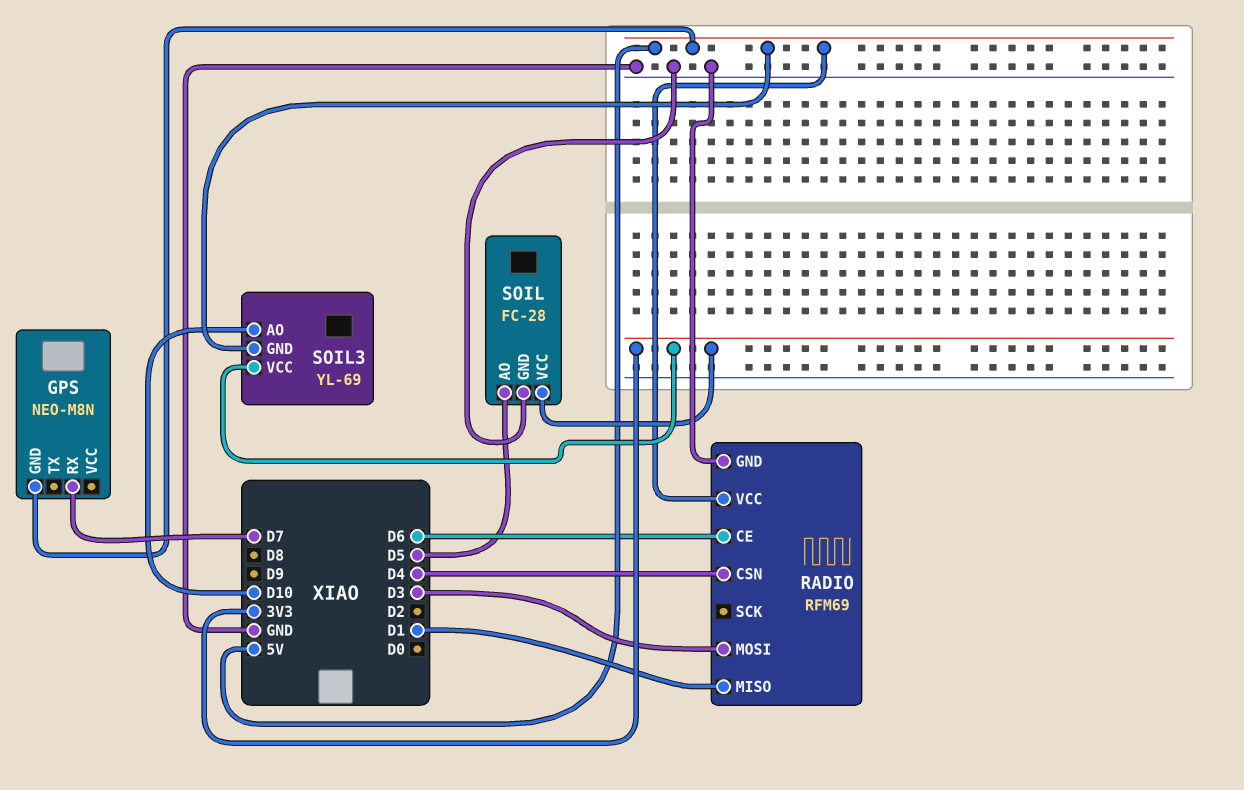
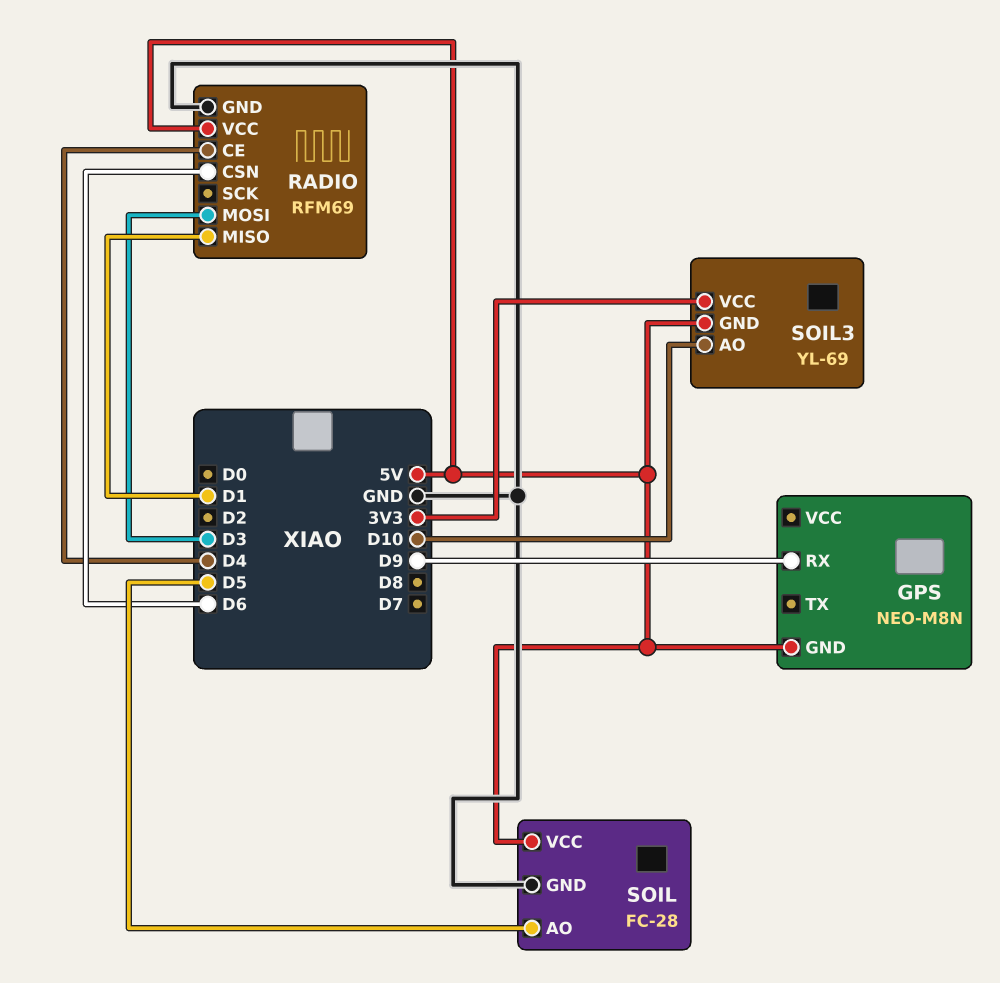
GPS pin RX: D7 -> D9
RADIO pin CE: D6 -> D4
RADIO pin CSN: D4 -> D6
SOIL pin VCC: 3V3 -> 5V

